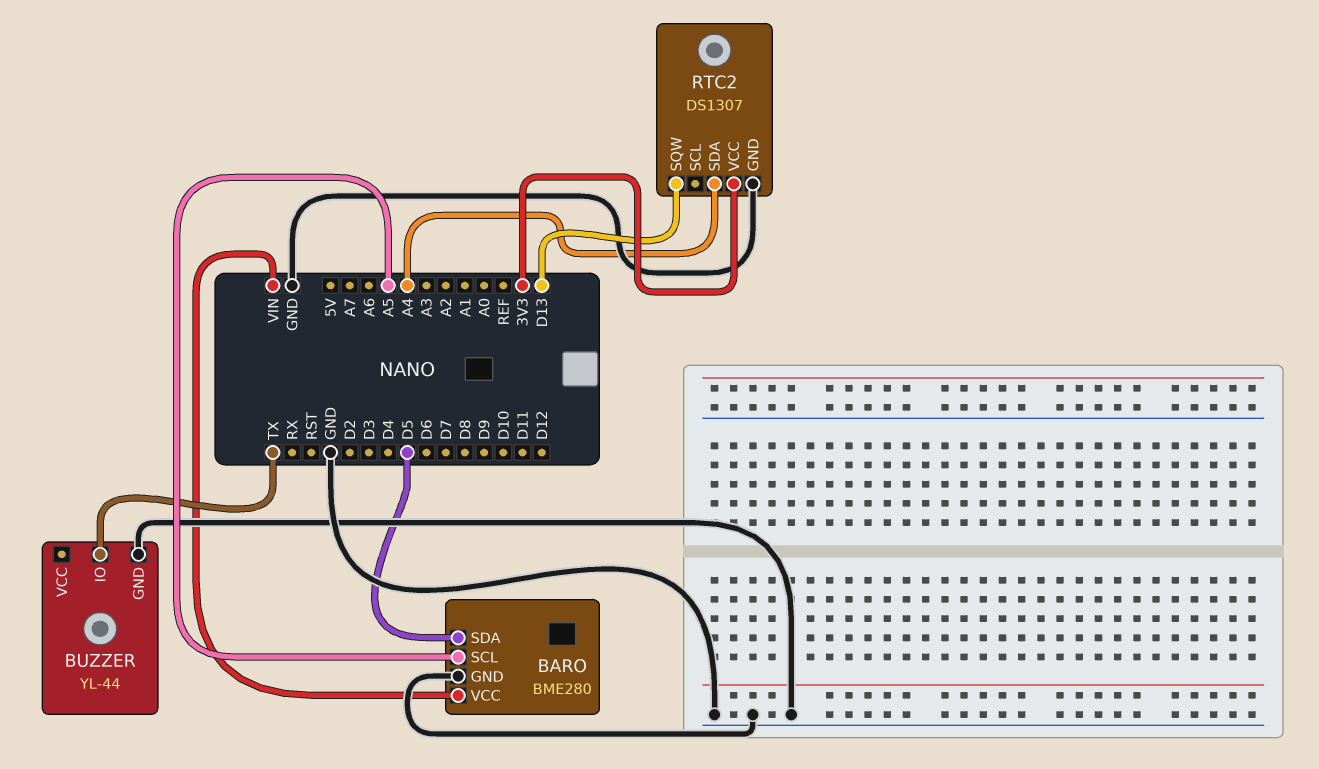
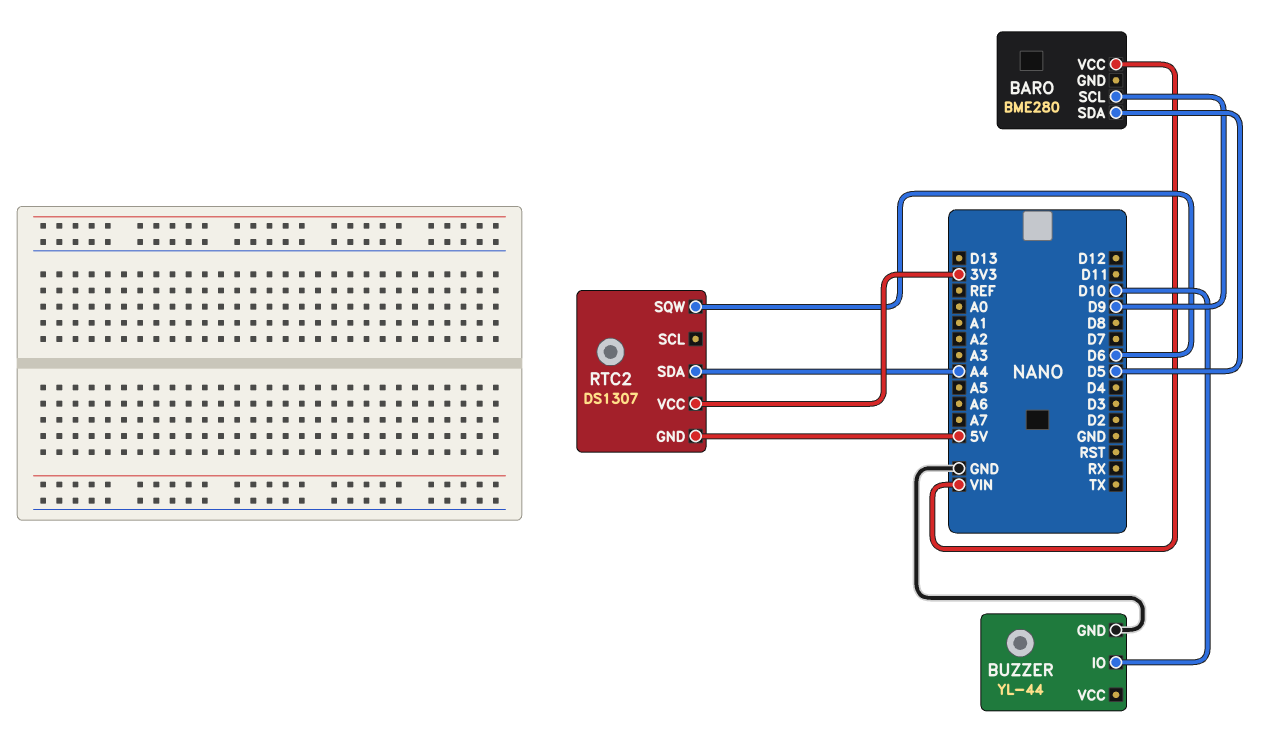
BARO pin GND: GND -> none
BARO pin SCL: A5 -> D9
BUZZER pin IO: TX -> D10
RTC2 pin GND: GND -> 5V
RTC2 pin SQW: D13 -> D6

